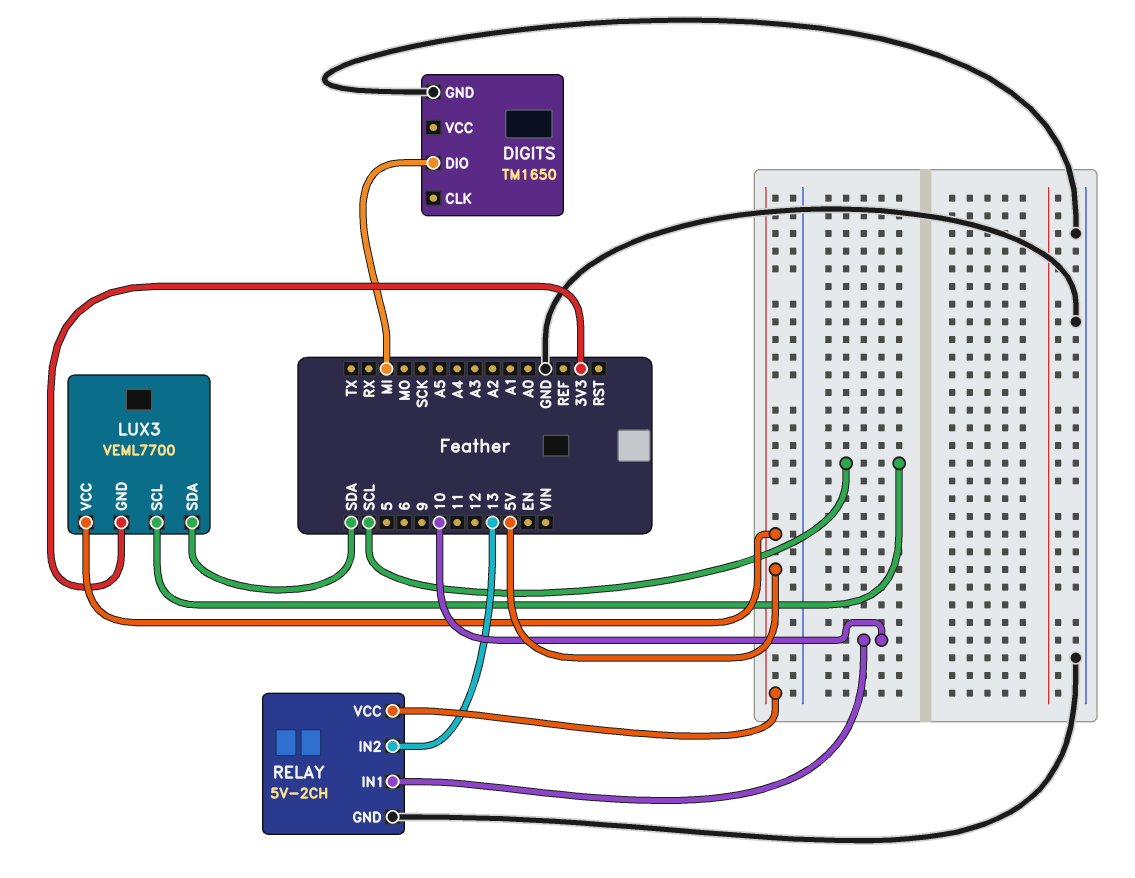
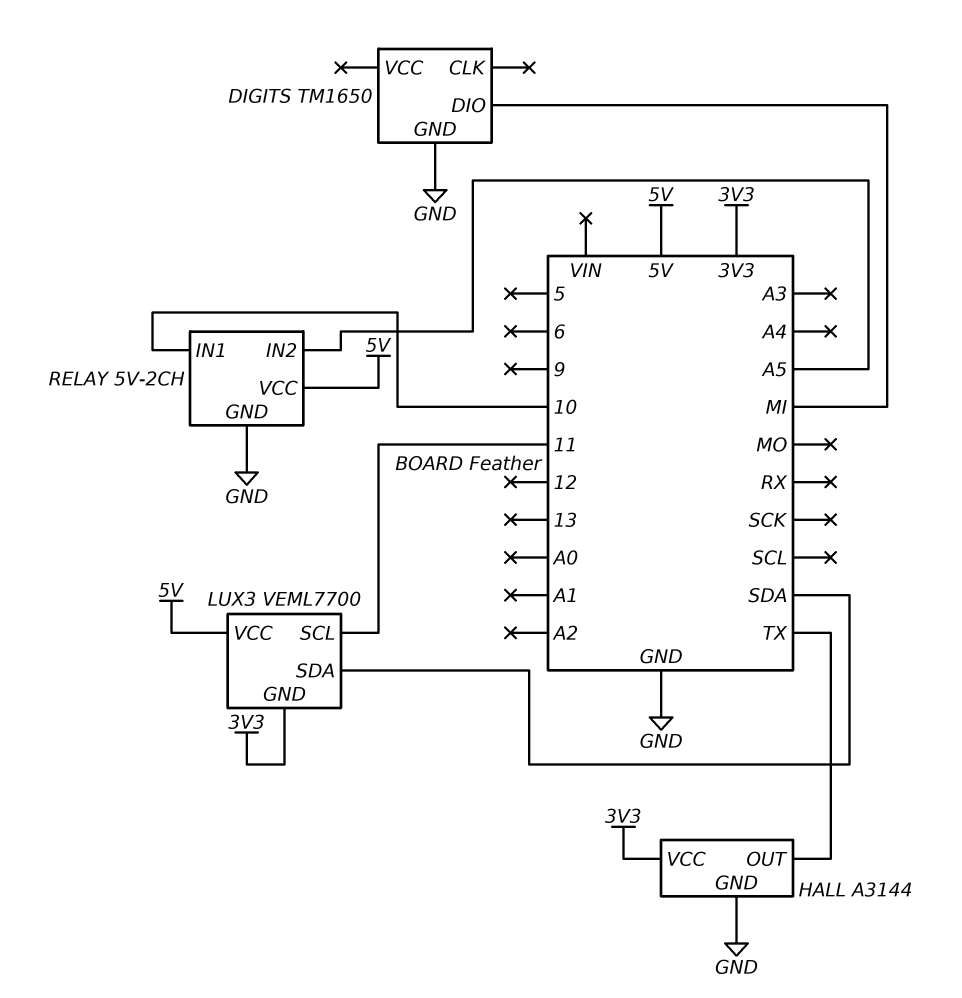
HALL: none -> A3144
HALL pin GND: none -> GND
HALL pin OUT: none -> TX
HALL pin VCC: none -> 3V3
LUX3 pin SCL: SCL -> 11
RELAY pin IN2: 13 -> A5

